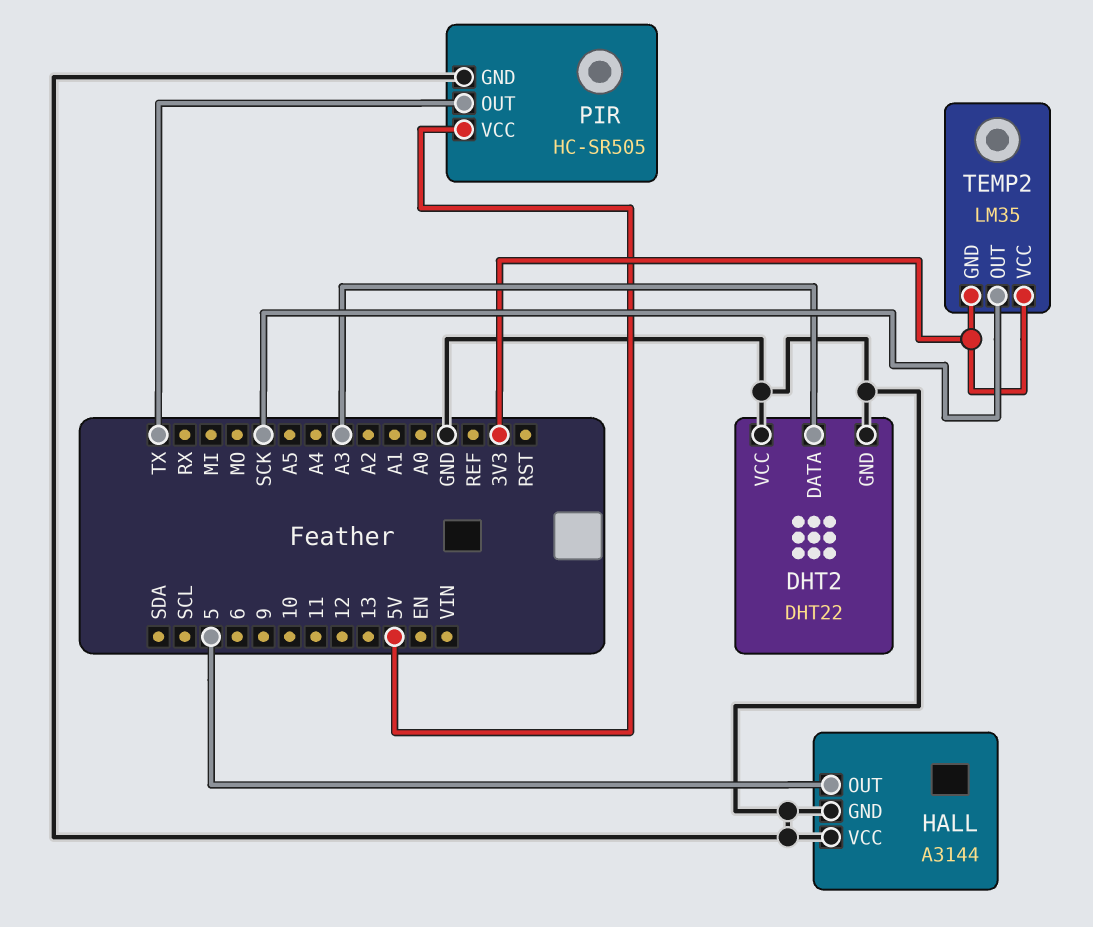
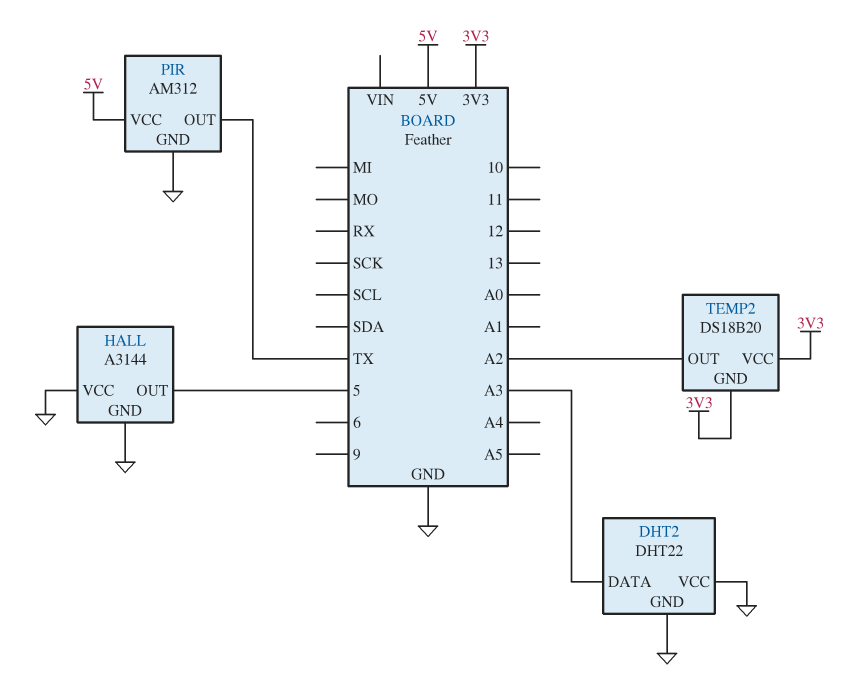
PIR: HC-SR505 -> AM312
TEMP2: LM35 -> DS18B20
TEMP2 pin OUT: SCK -> A2

